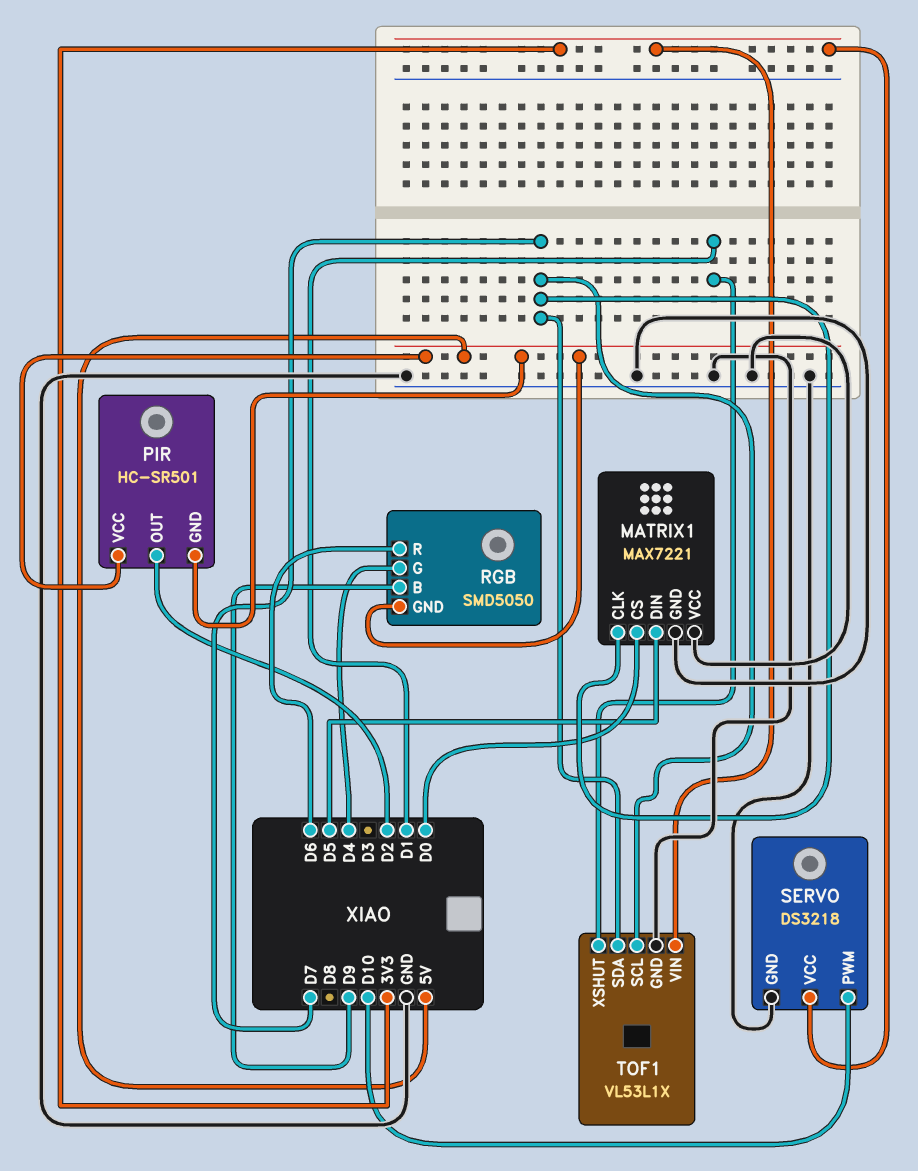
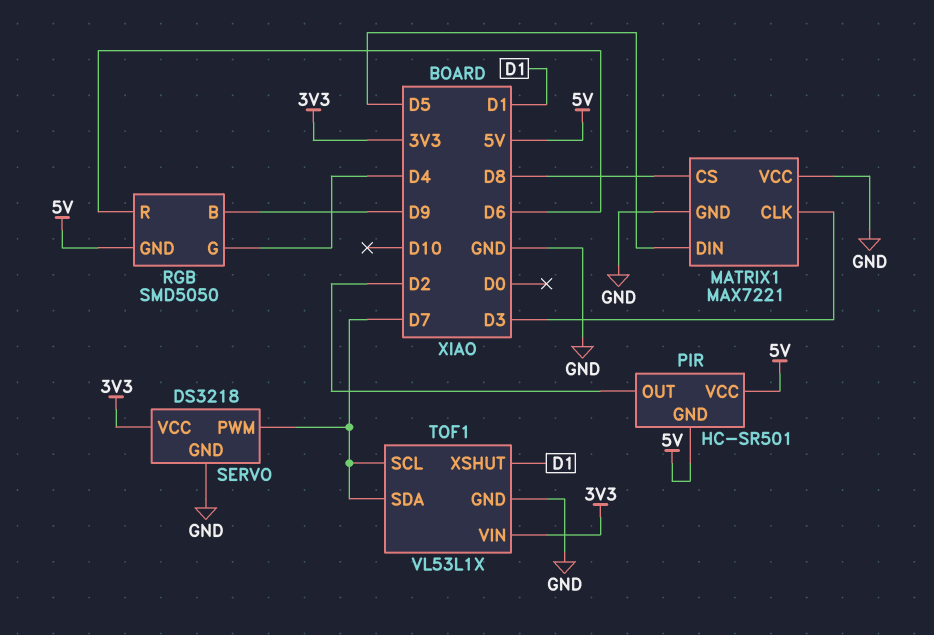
MATRIX1 pin CLK: D7 -> D3
MATRIX1 pin CS: D0 -> D8
SERVO pin PWM: D10 -> D7

